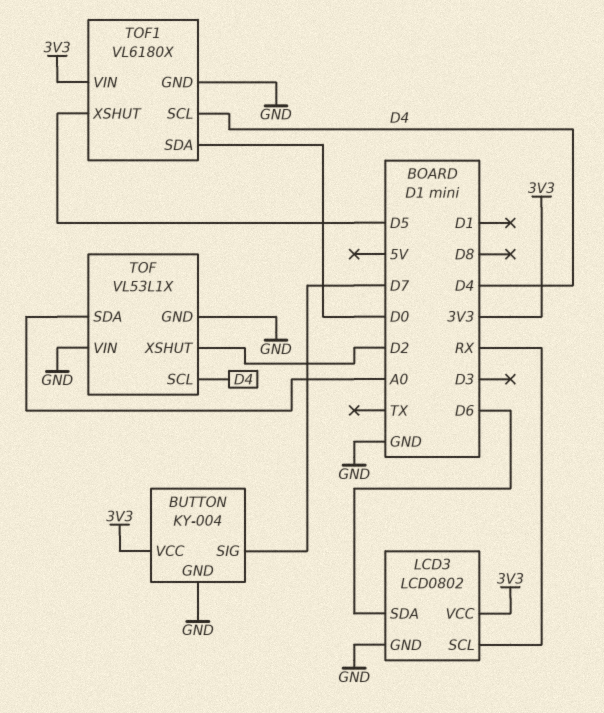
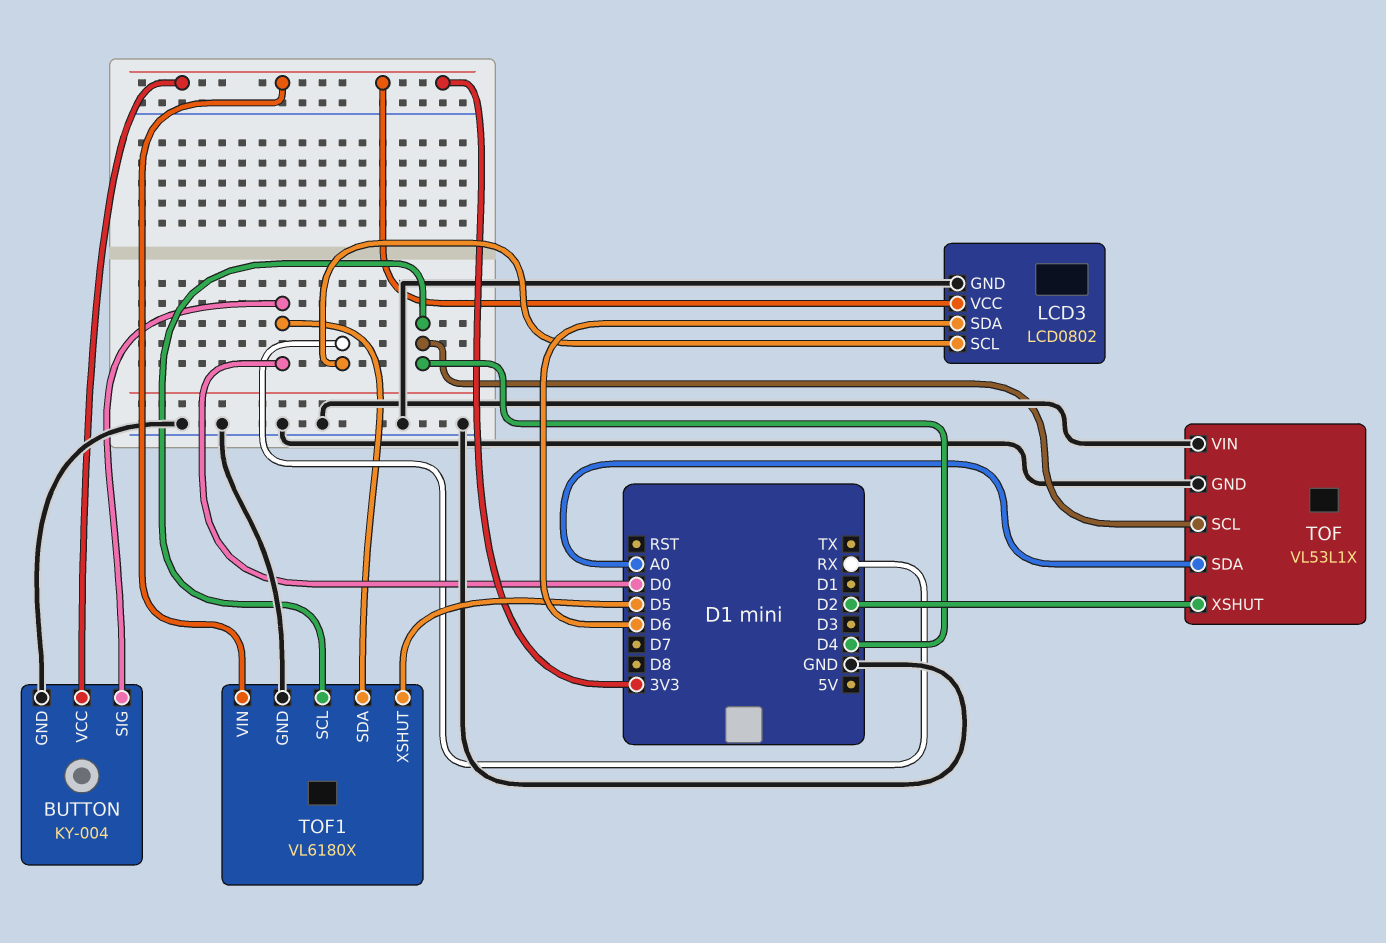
BUTTON pin SIG: D7 -> D0

